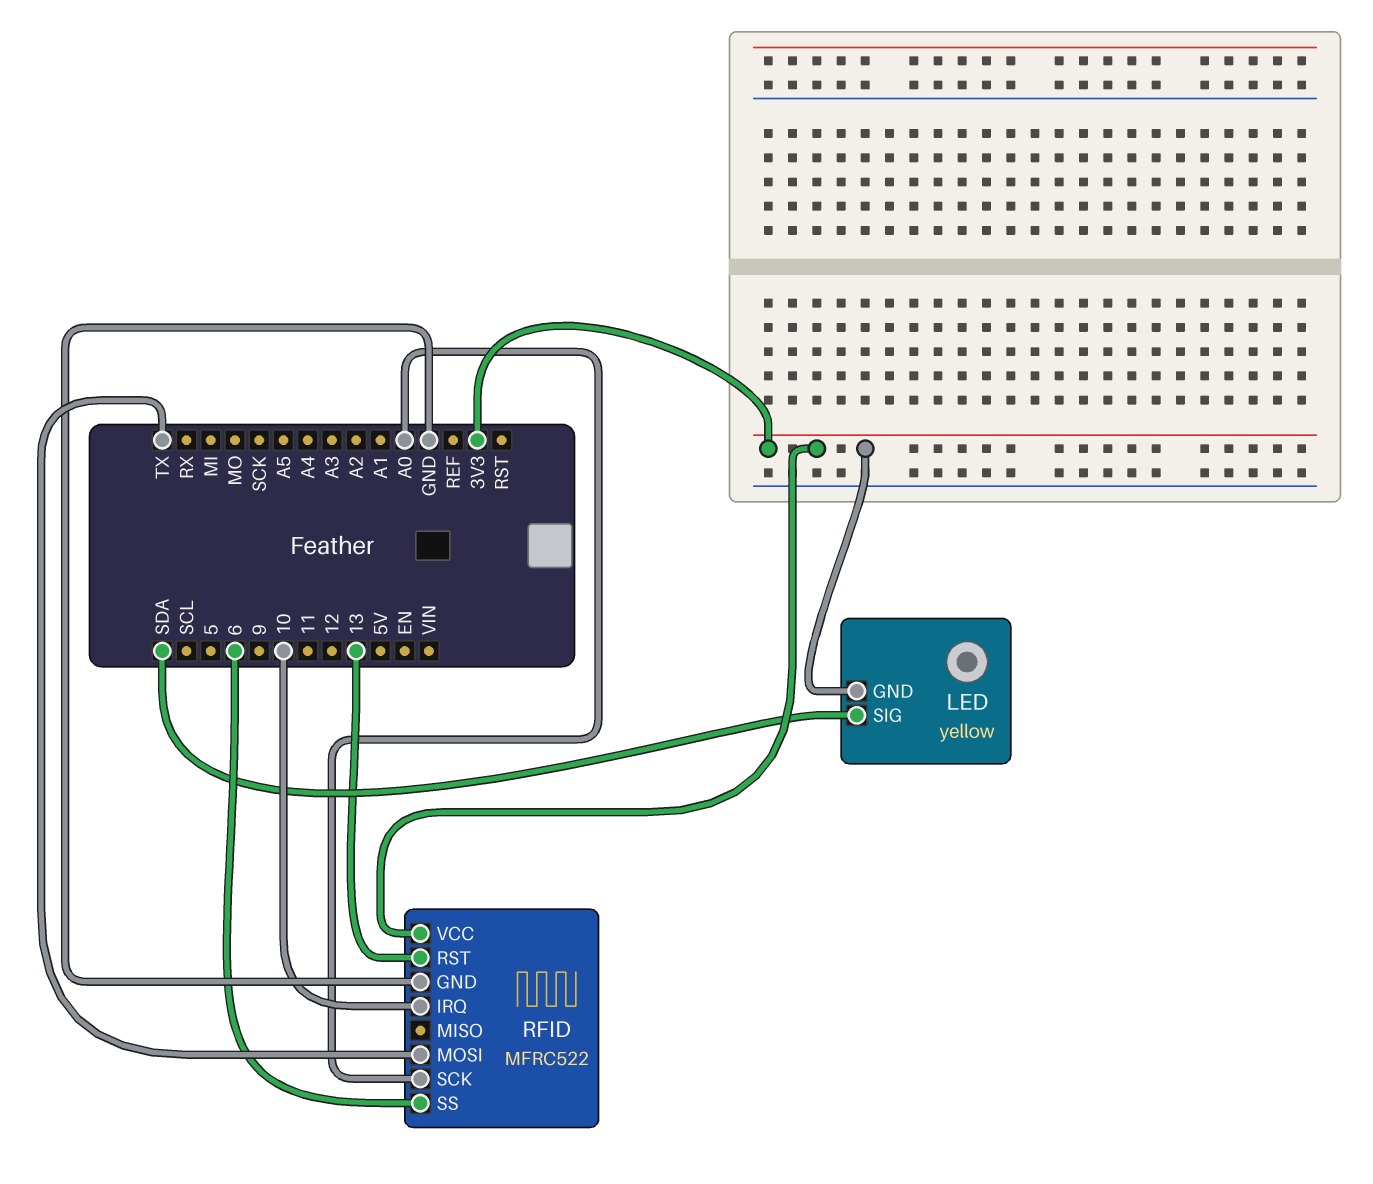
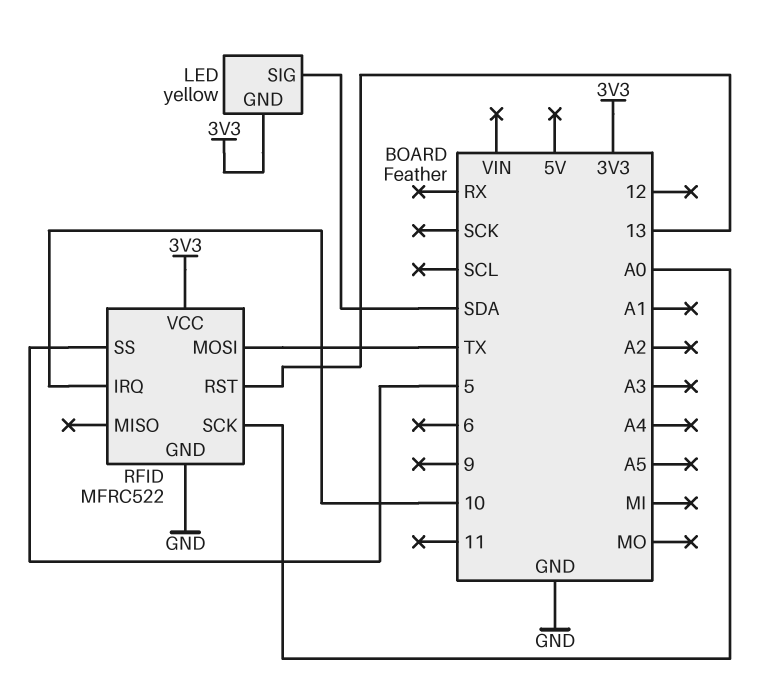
RFID pin SS: 6 -> 5

